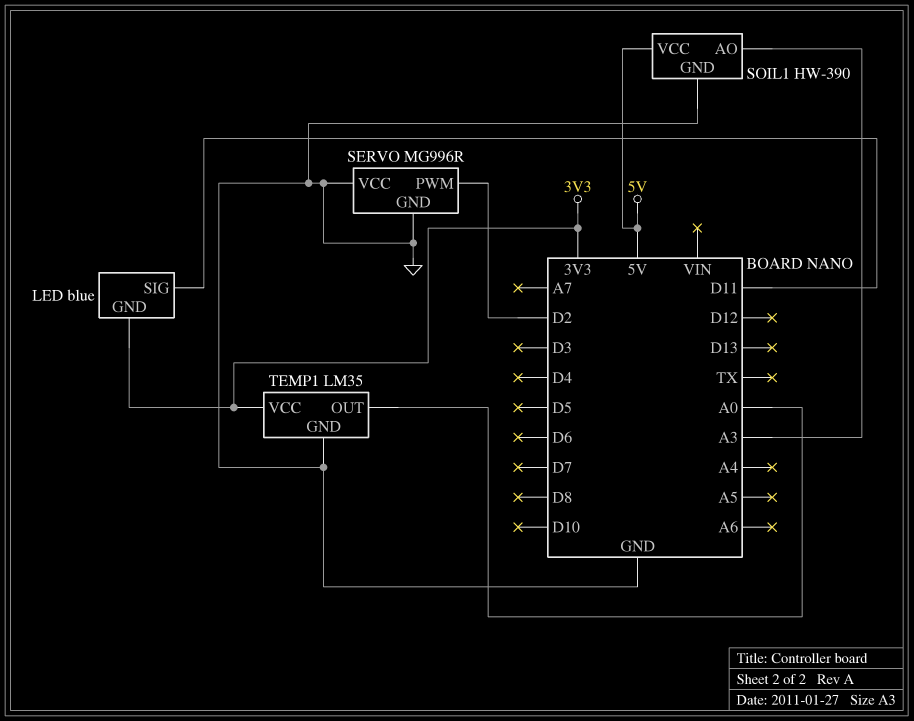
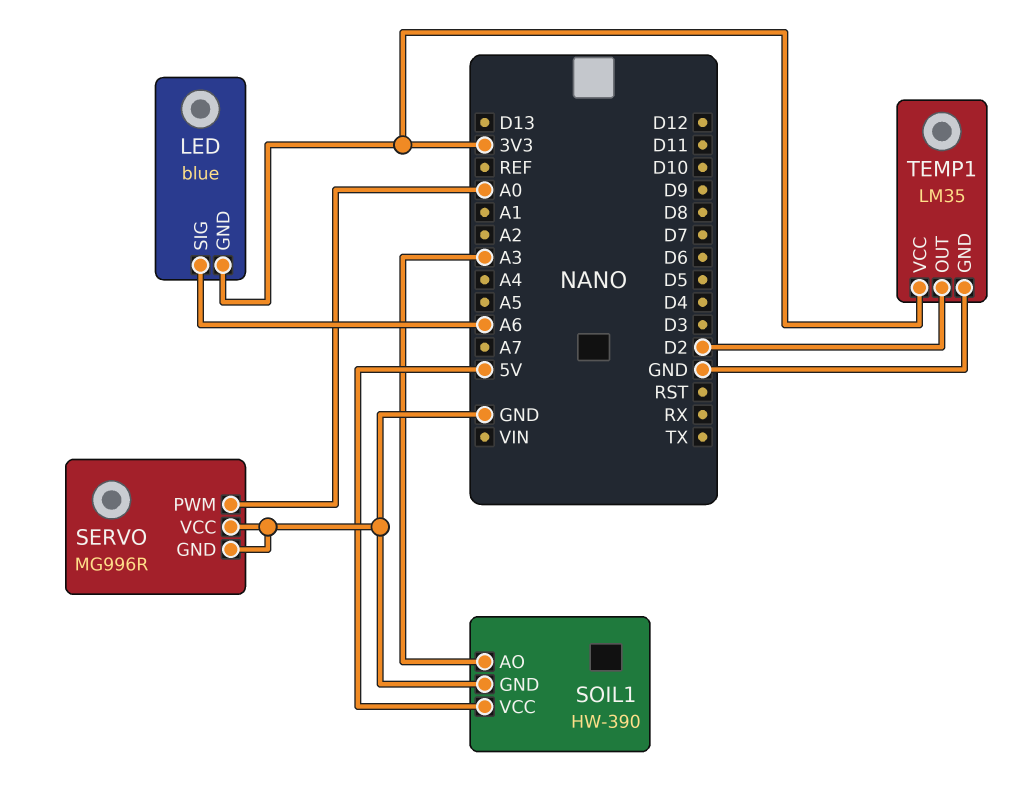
LED pin SIG: D11 -> A6
SERVO pin PWM: D2 -> A0
TEMP1 pin OUT: A0 -> D2

